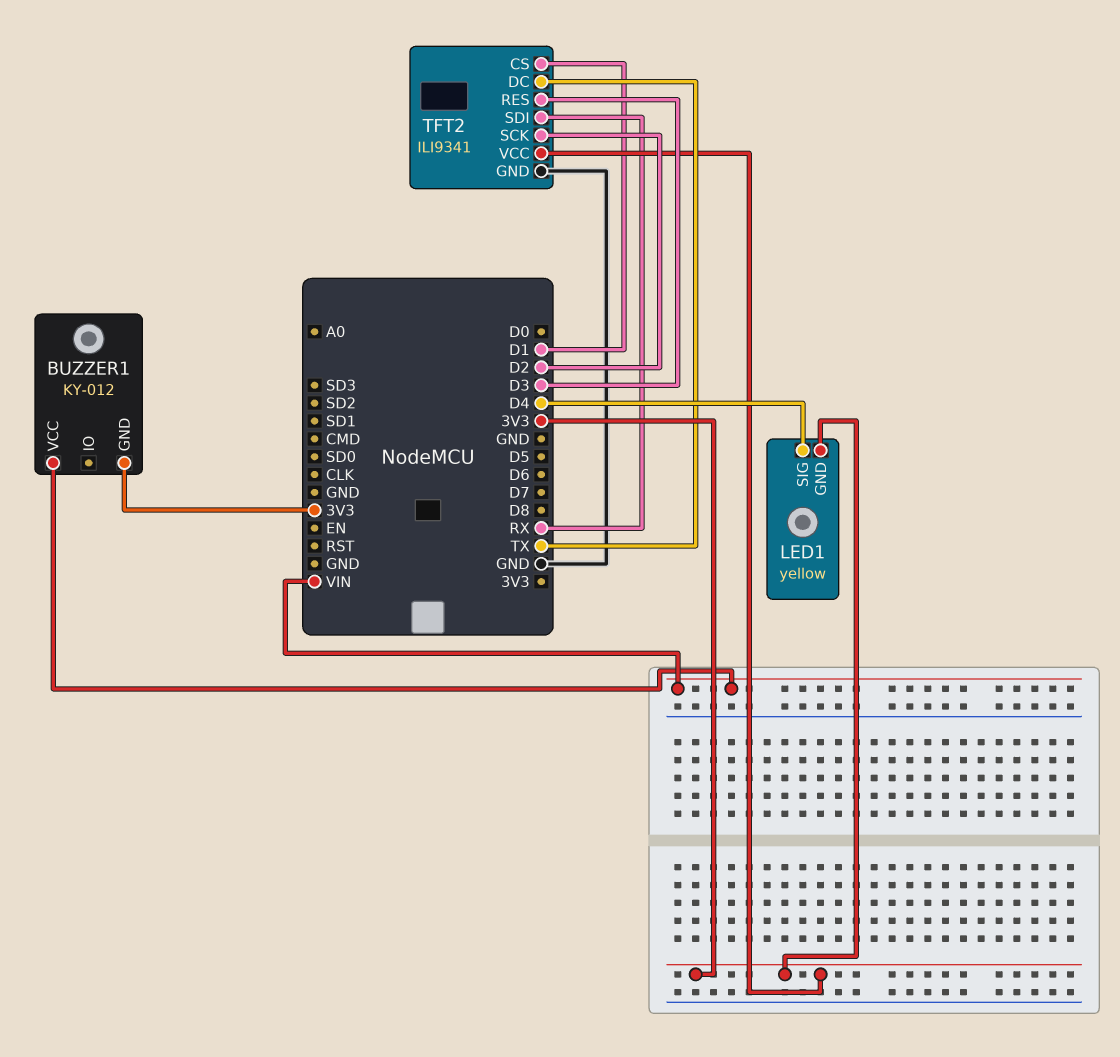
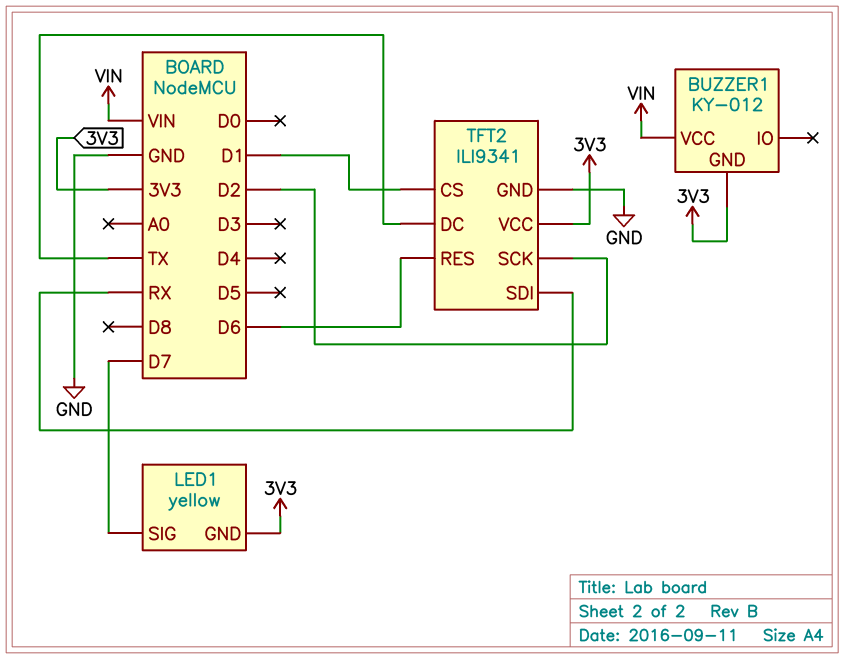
LED1 pin SIG: D4 -> D7
TFT2 pin RES: D3 -> D6

